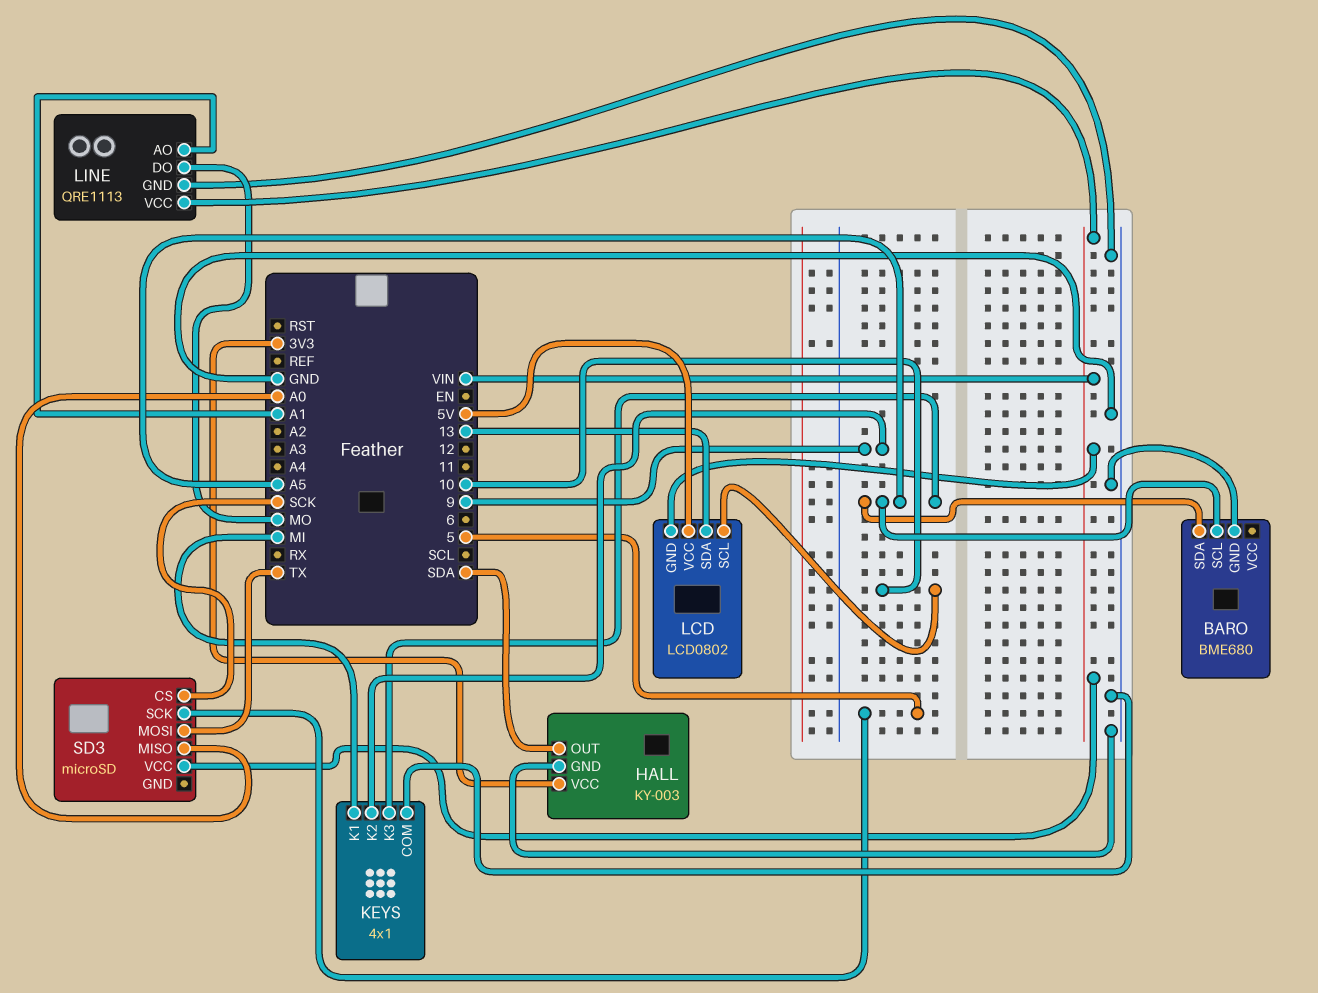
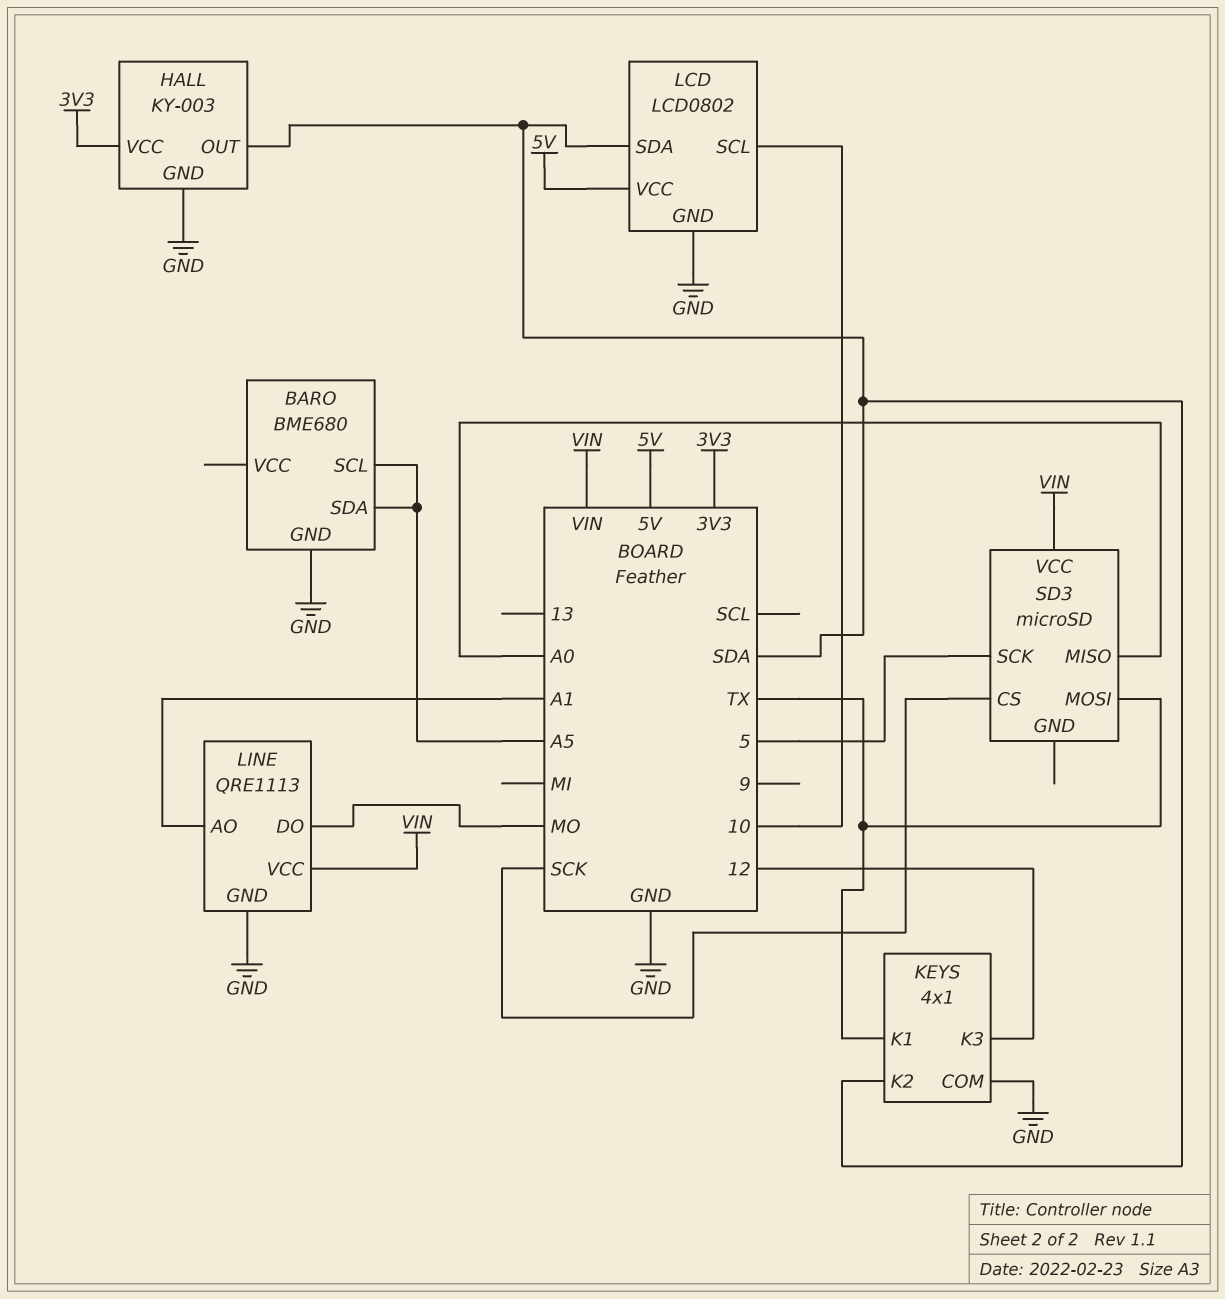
KEYS pin K1: MI -> TX
KEYS pin K2: 9 -> SDA
KEYS pin K3: A5 -> 12
LCD pin GND: VIN -> GND
LCD pin SDA: 13 -> SDA

